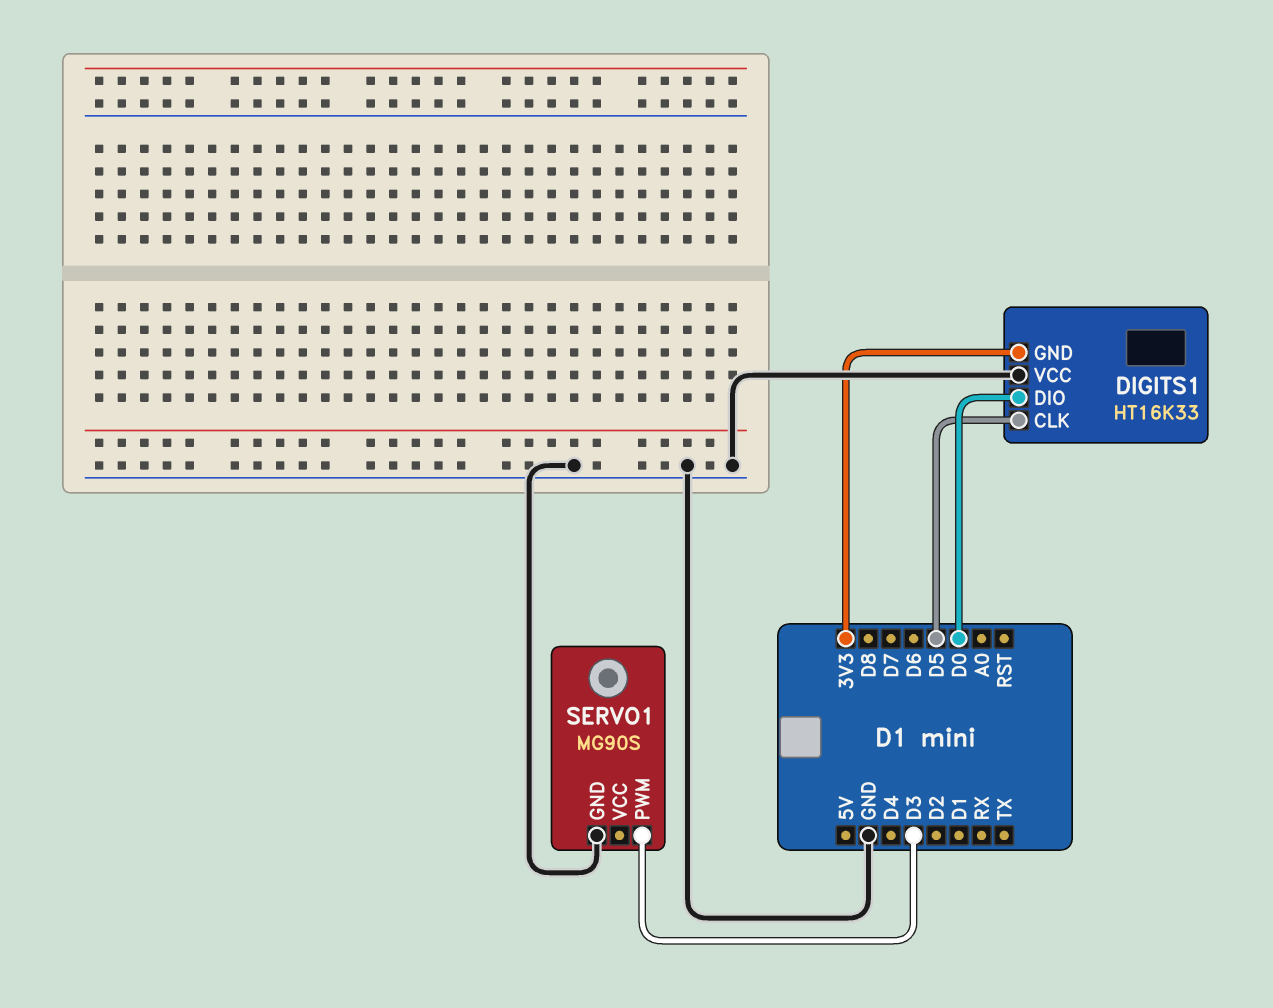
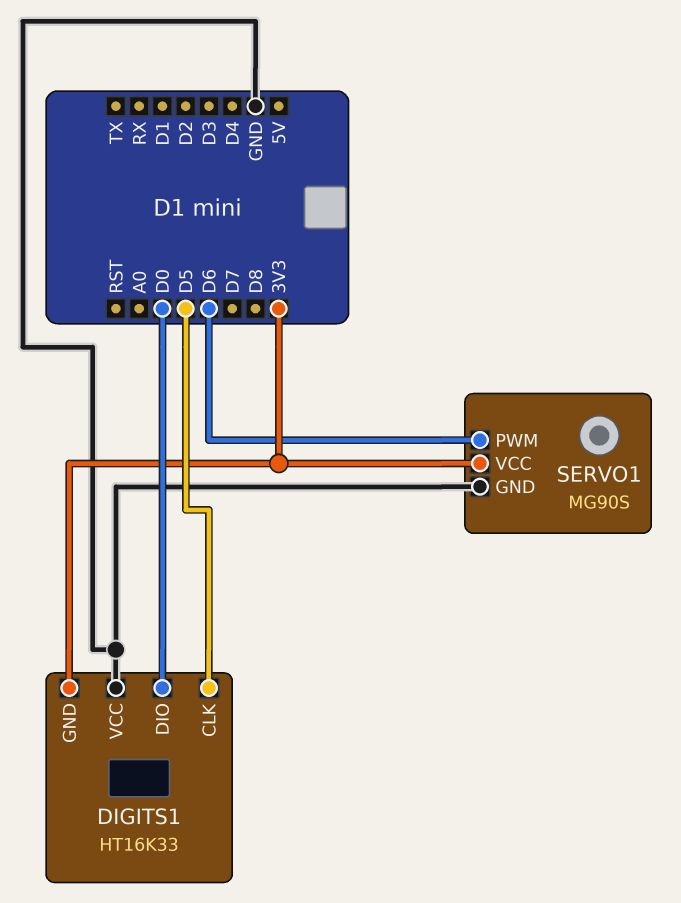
SERVO1 pin PWM: D3 -> D6
SERVO1 pin VCC: none -> 3V3

